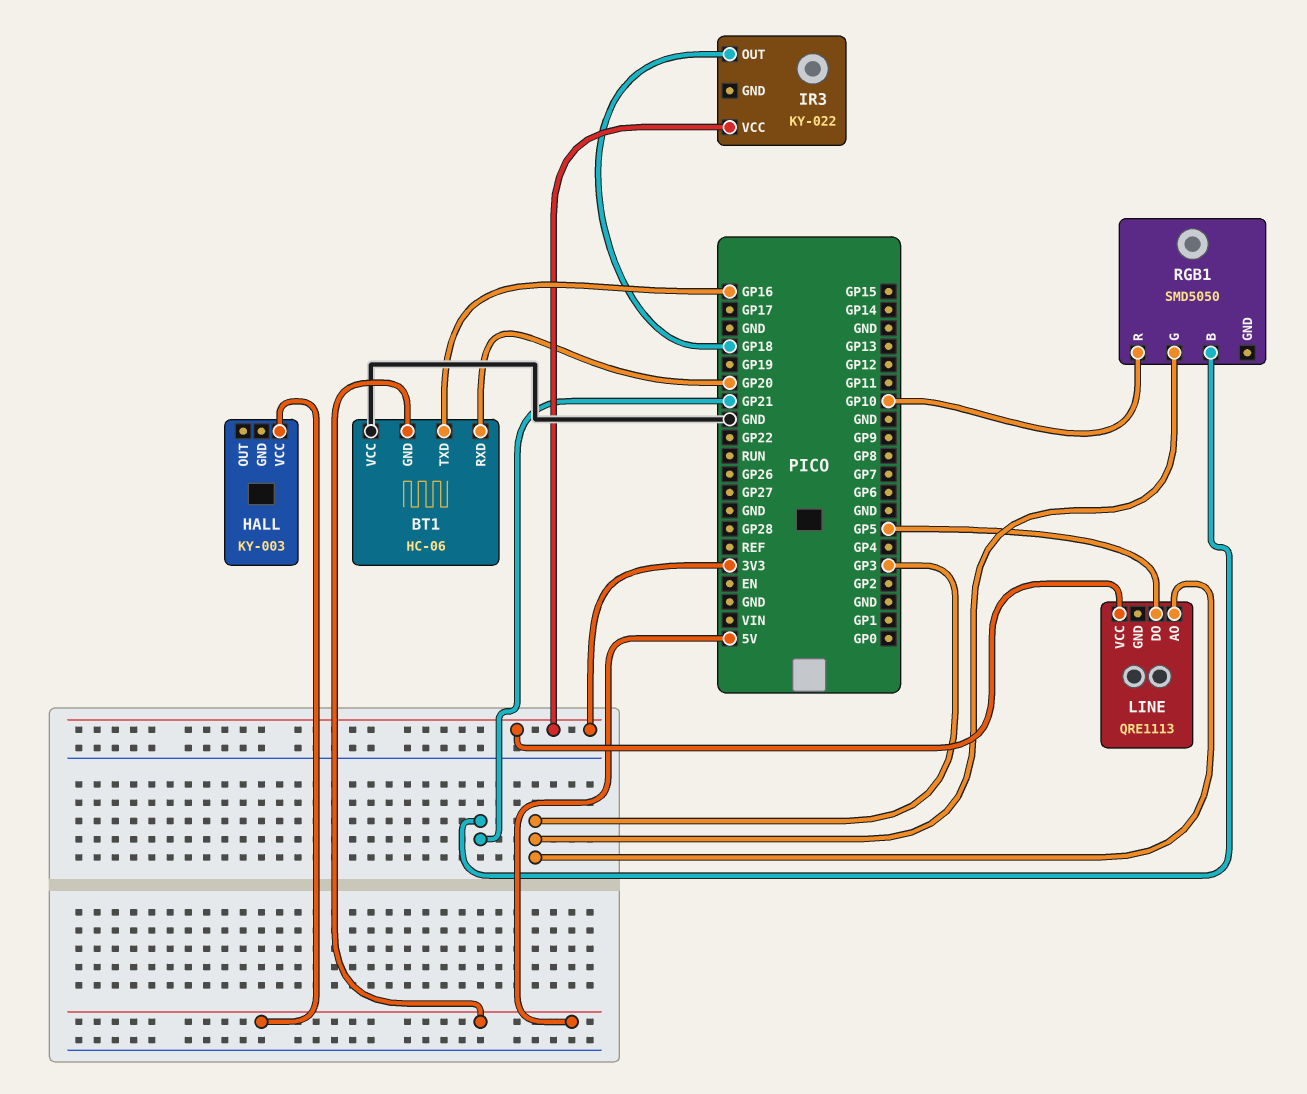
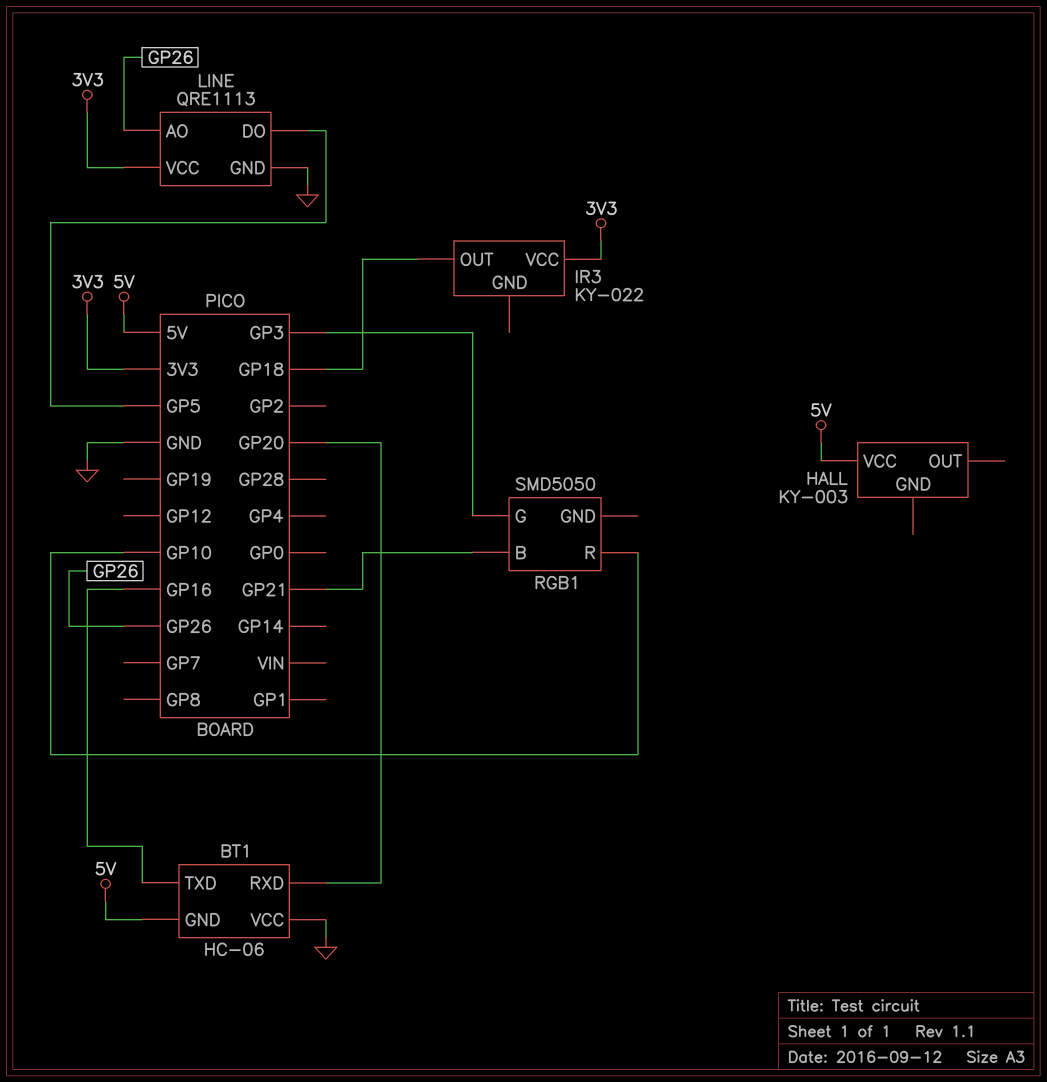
LINE pin AO: GP3 -> GP26
LINE pin GND: none -> GND

